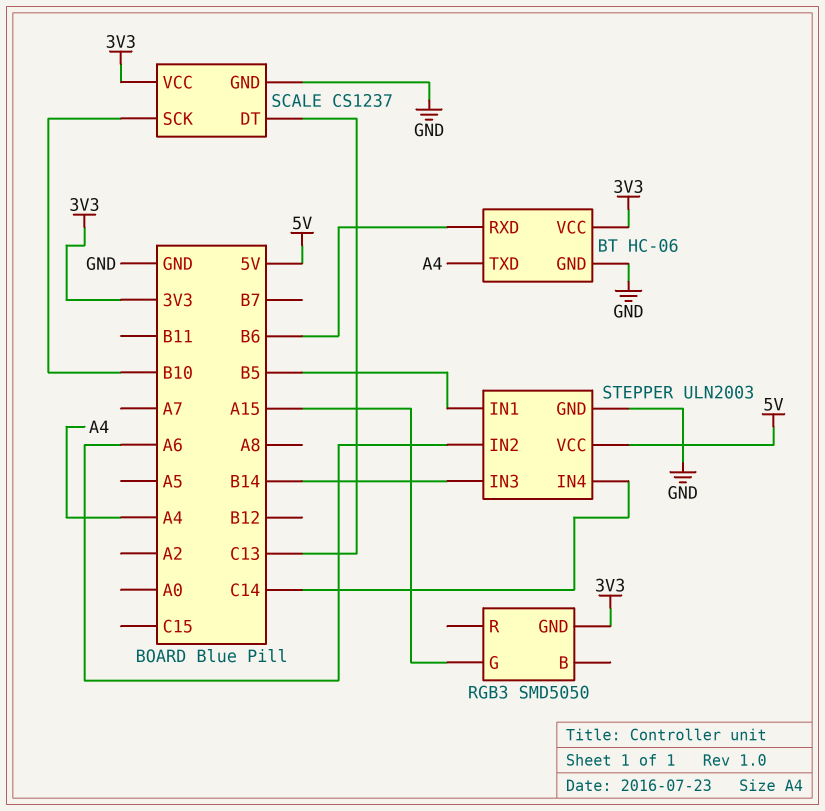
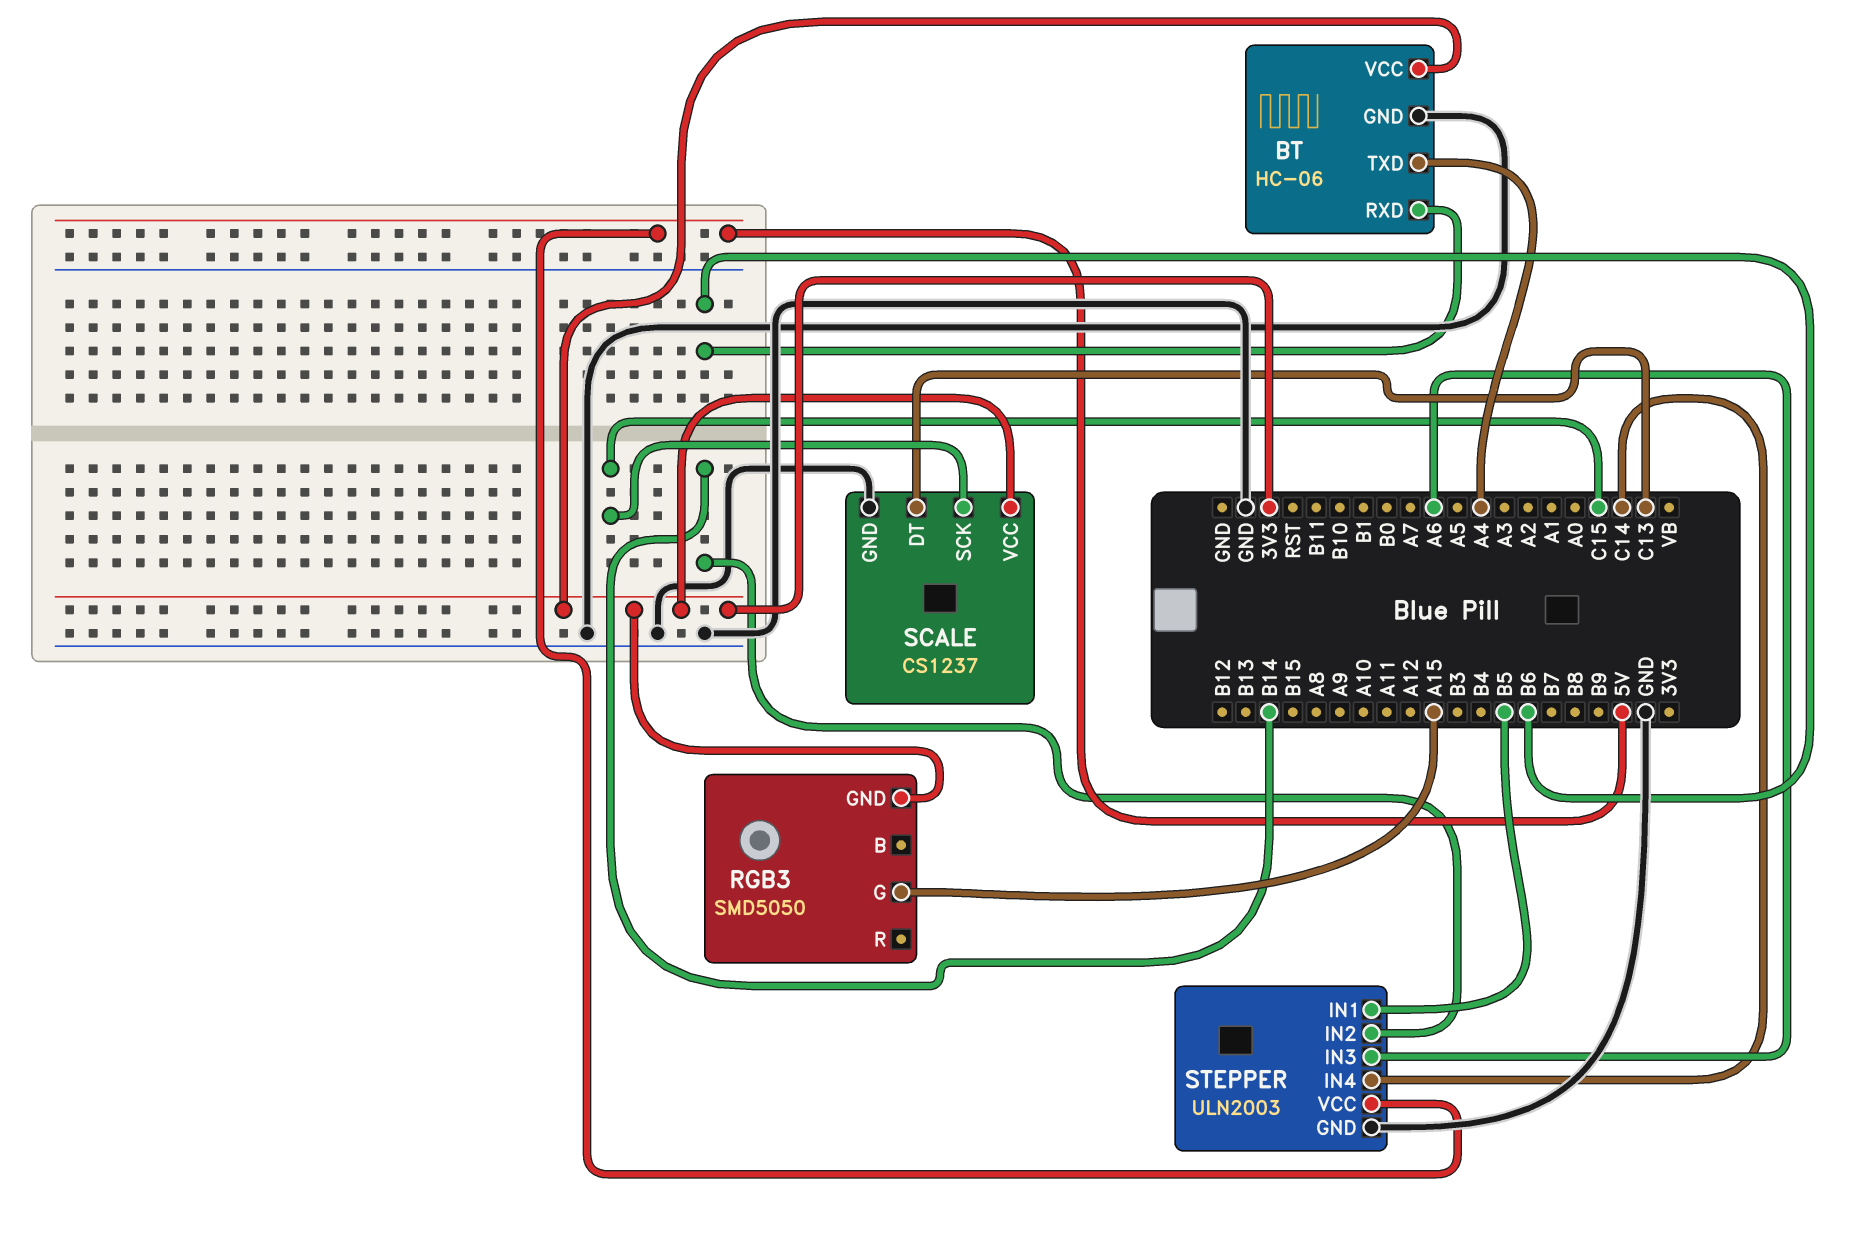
SCALE pin SCK: B10 -> C15
STEPPER pin IN2: A6 -> B14
STEPPER pin IN3: B14 -> A6

